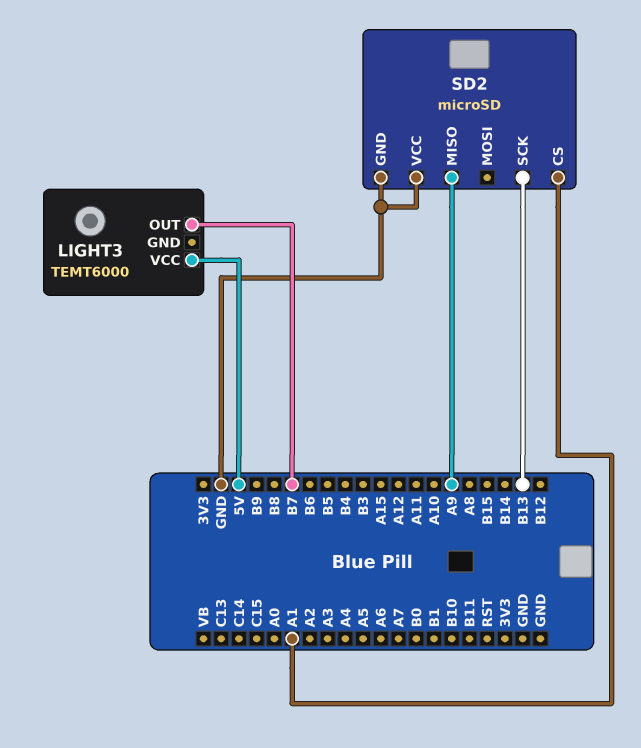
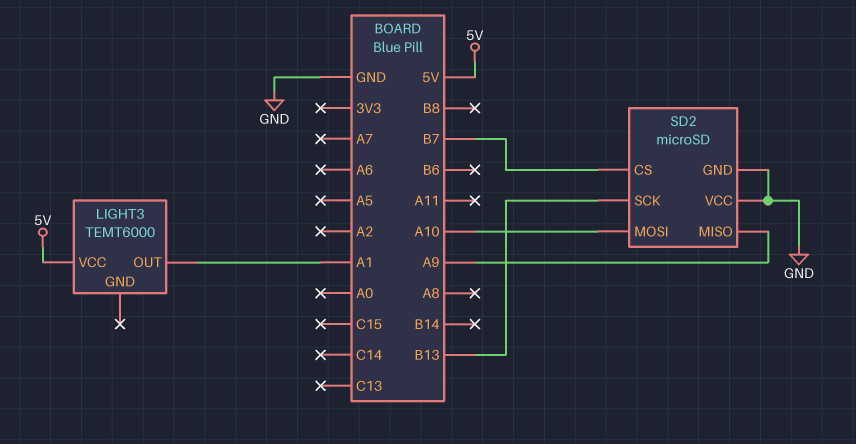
LIGHT3 pin OUT: B7 -> A1
SD2 pin CS: A1 -> B7
SD2 pin MOSI: none -> A10

